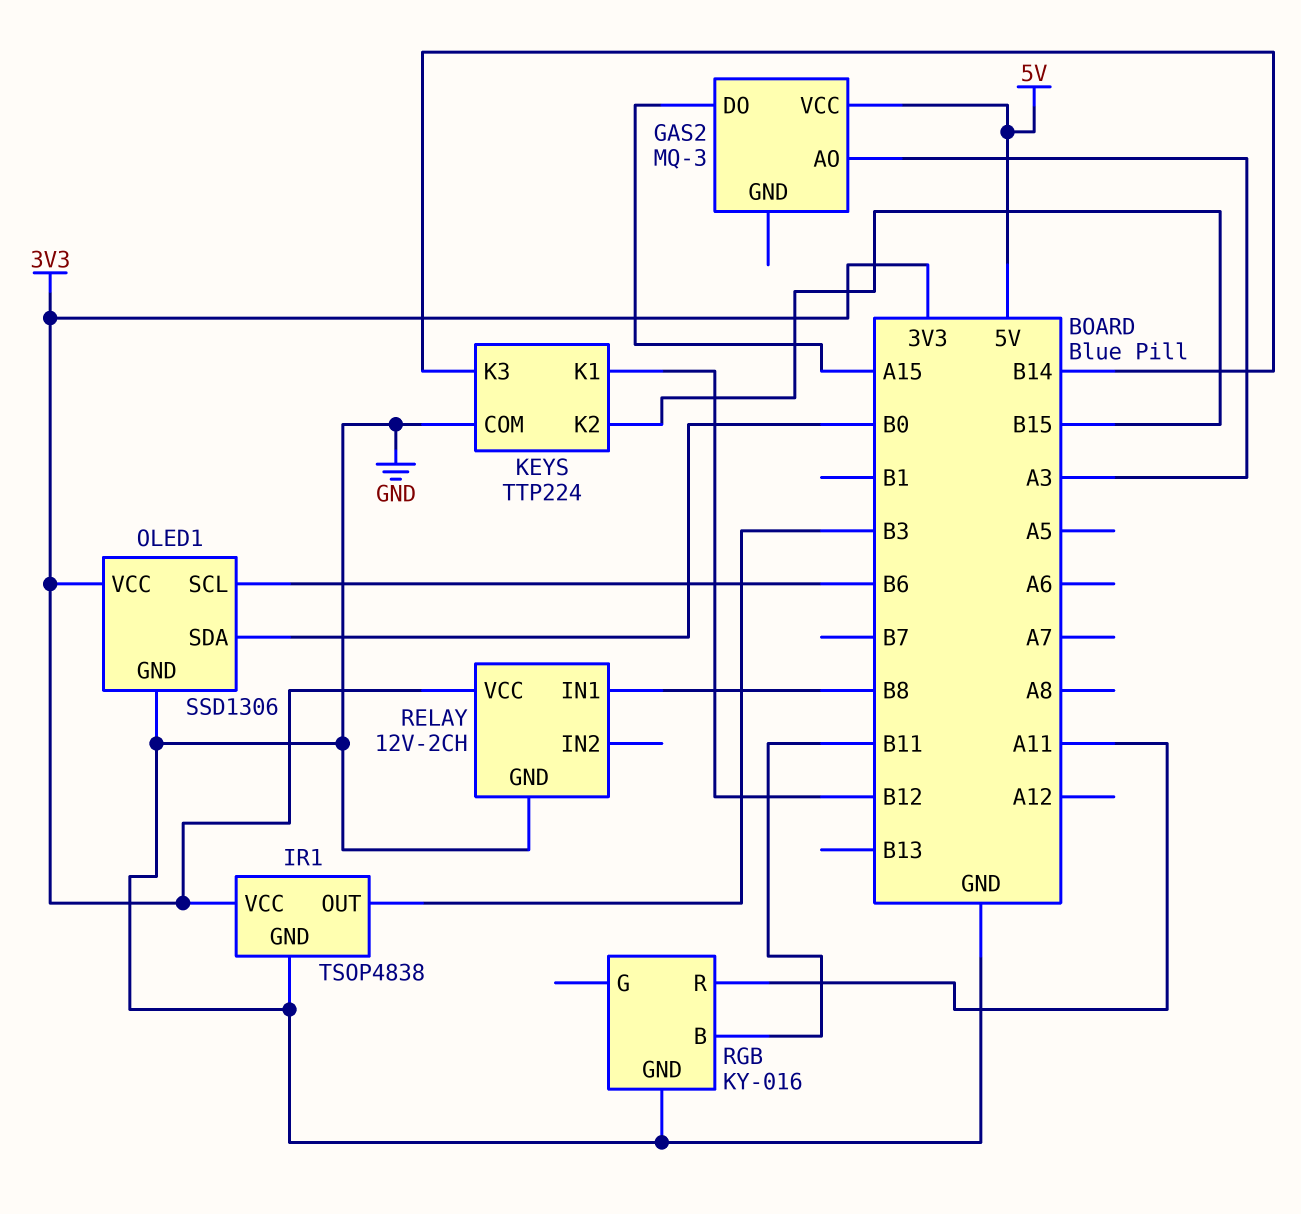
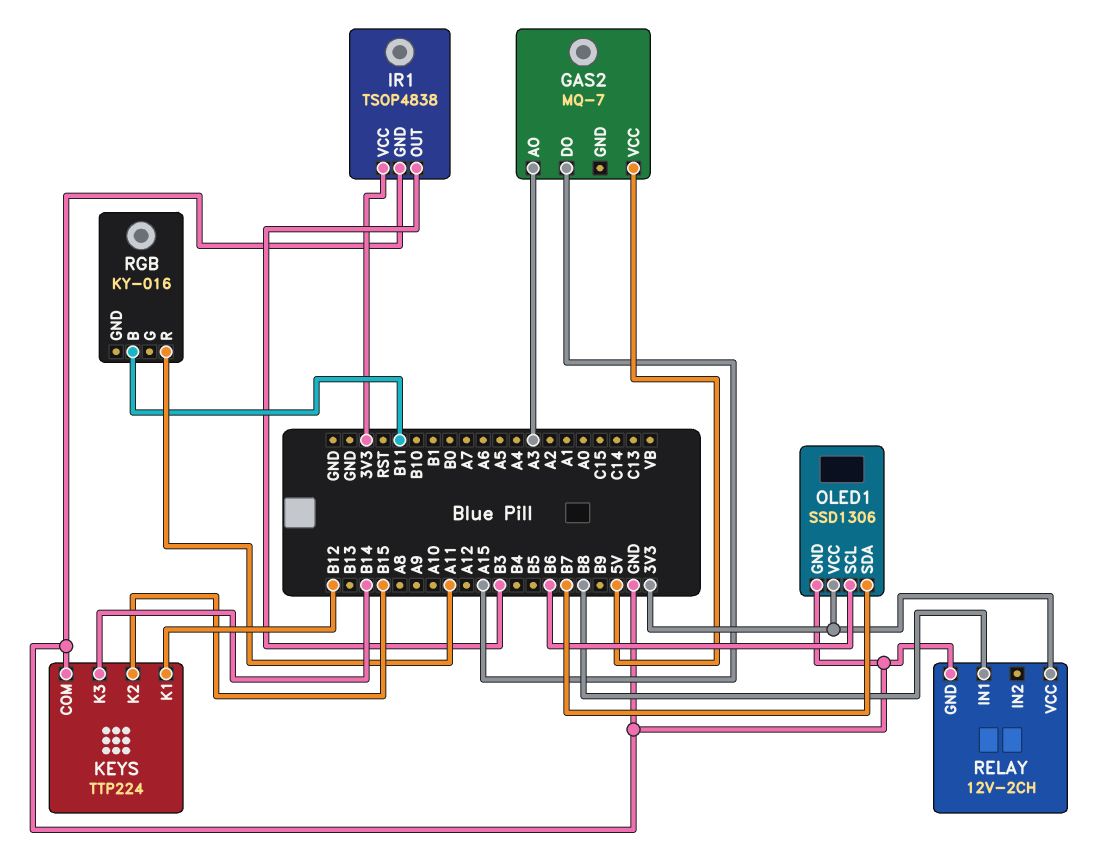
GAS2: MQ-3 -> MQ-7
OLED1 pin SDA: B0 -> B7
RGB pin GND: GND -> none

